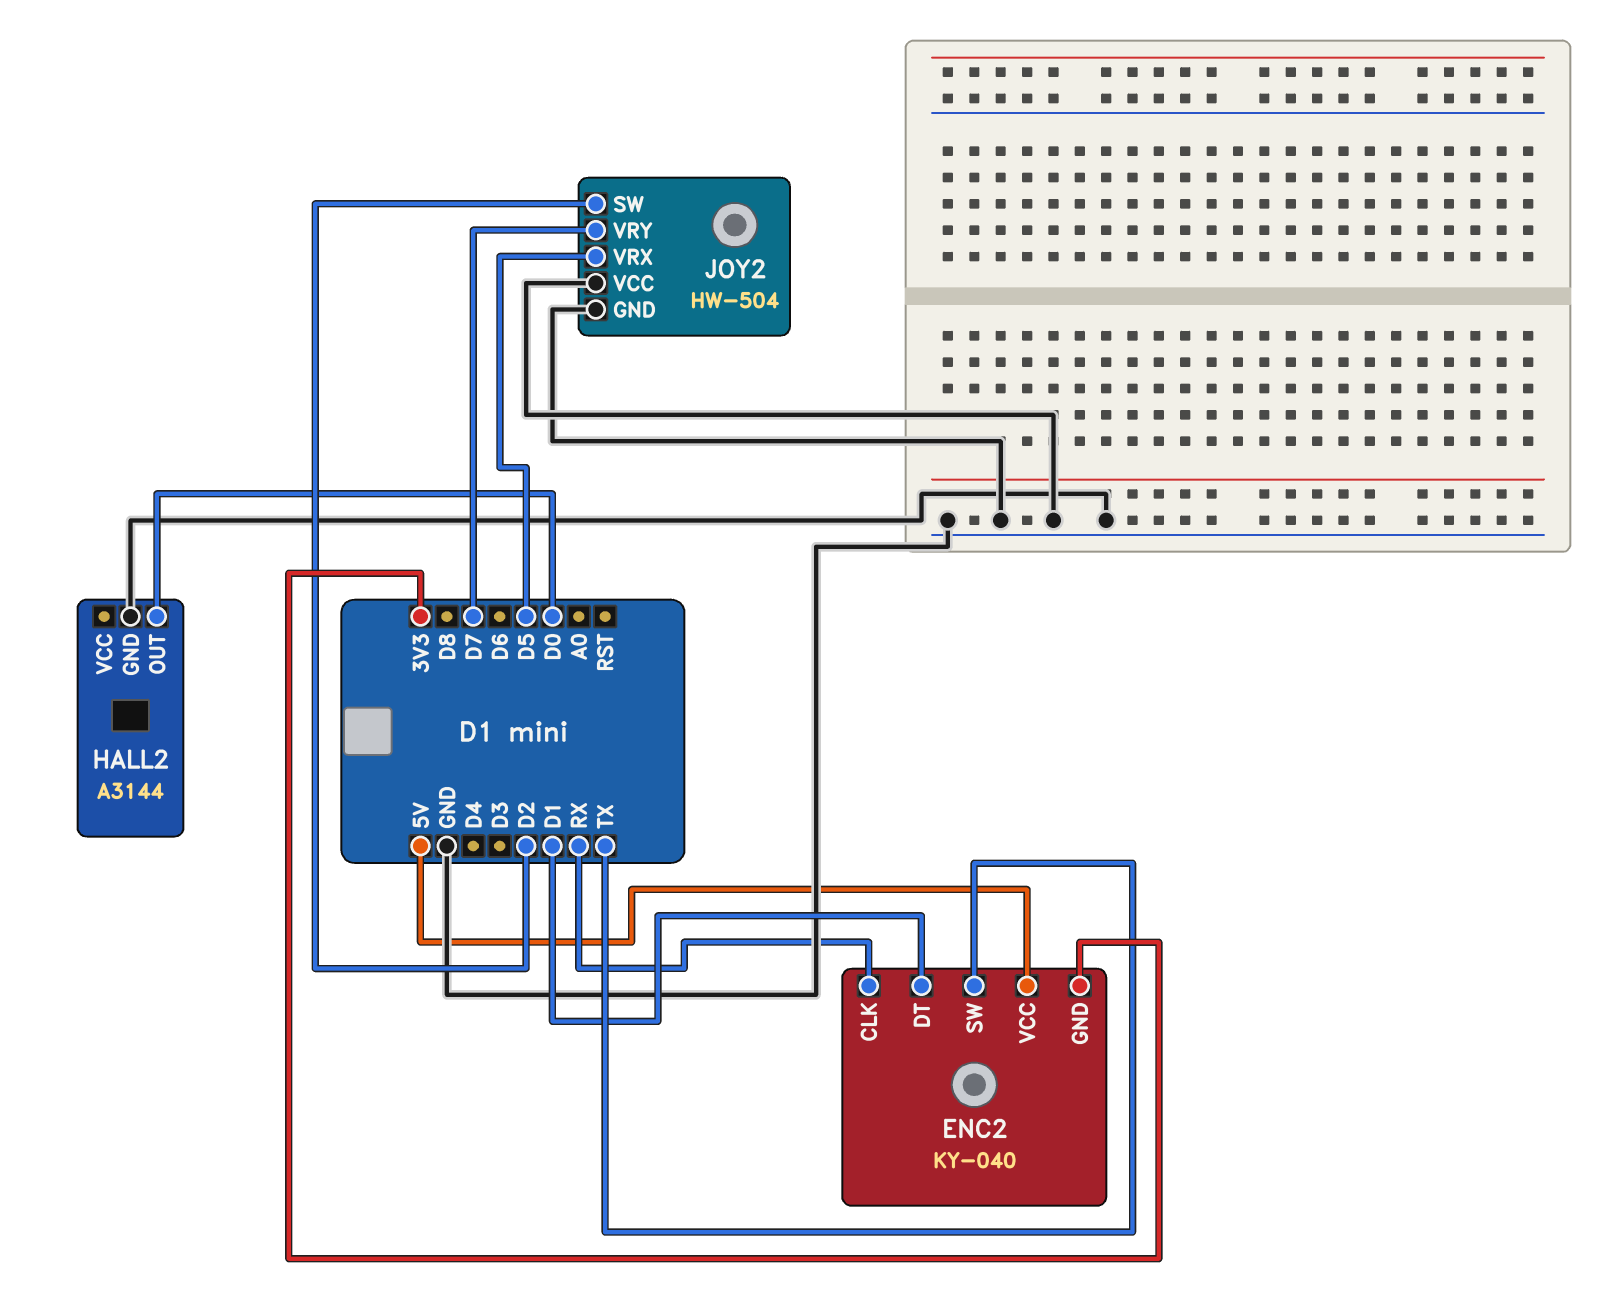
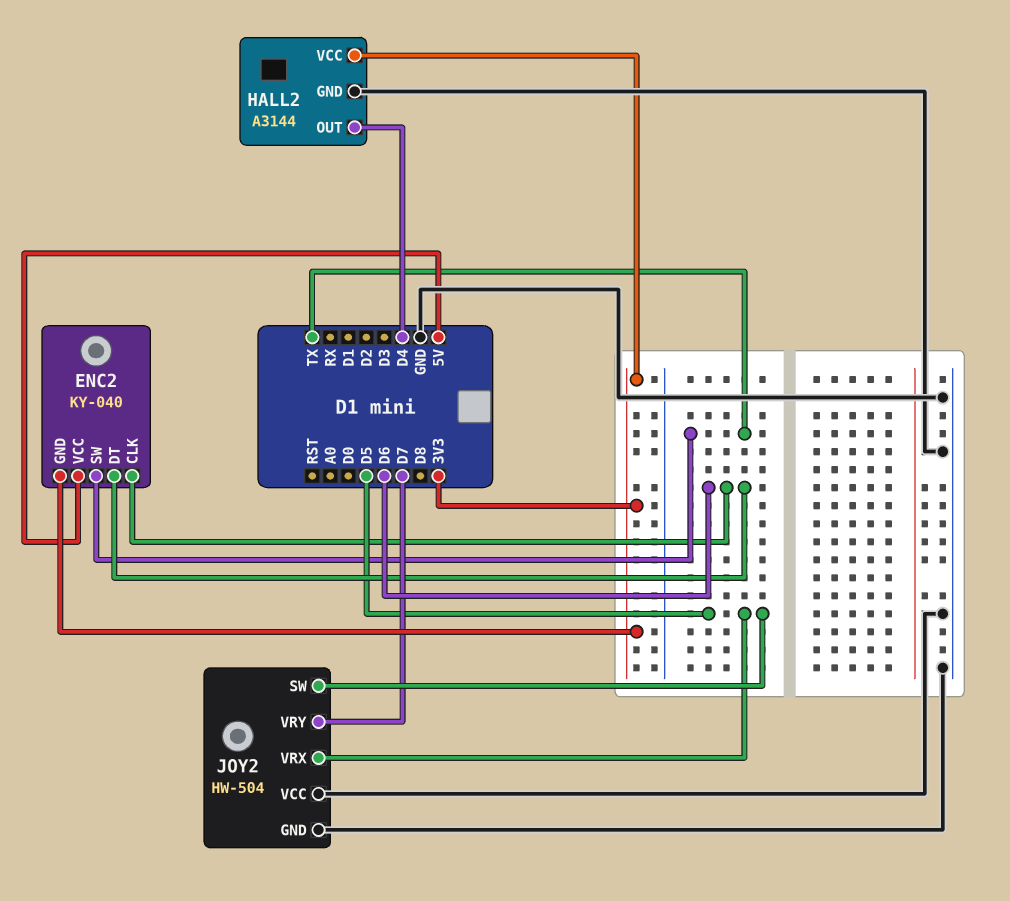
ENC2 pin CLK: RX -> D6
ENC2 pin DT: D1 -> D6
HALL2 pin OUT: D0 -> D4
HALL2 pin VCC: none -> 3V3
JOY2 pin SW: D2 -> D5

